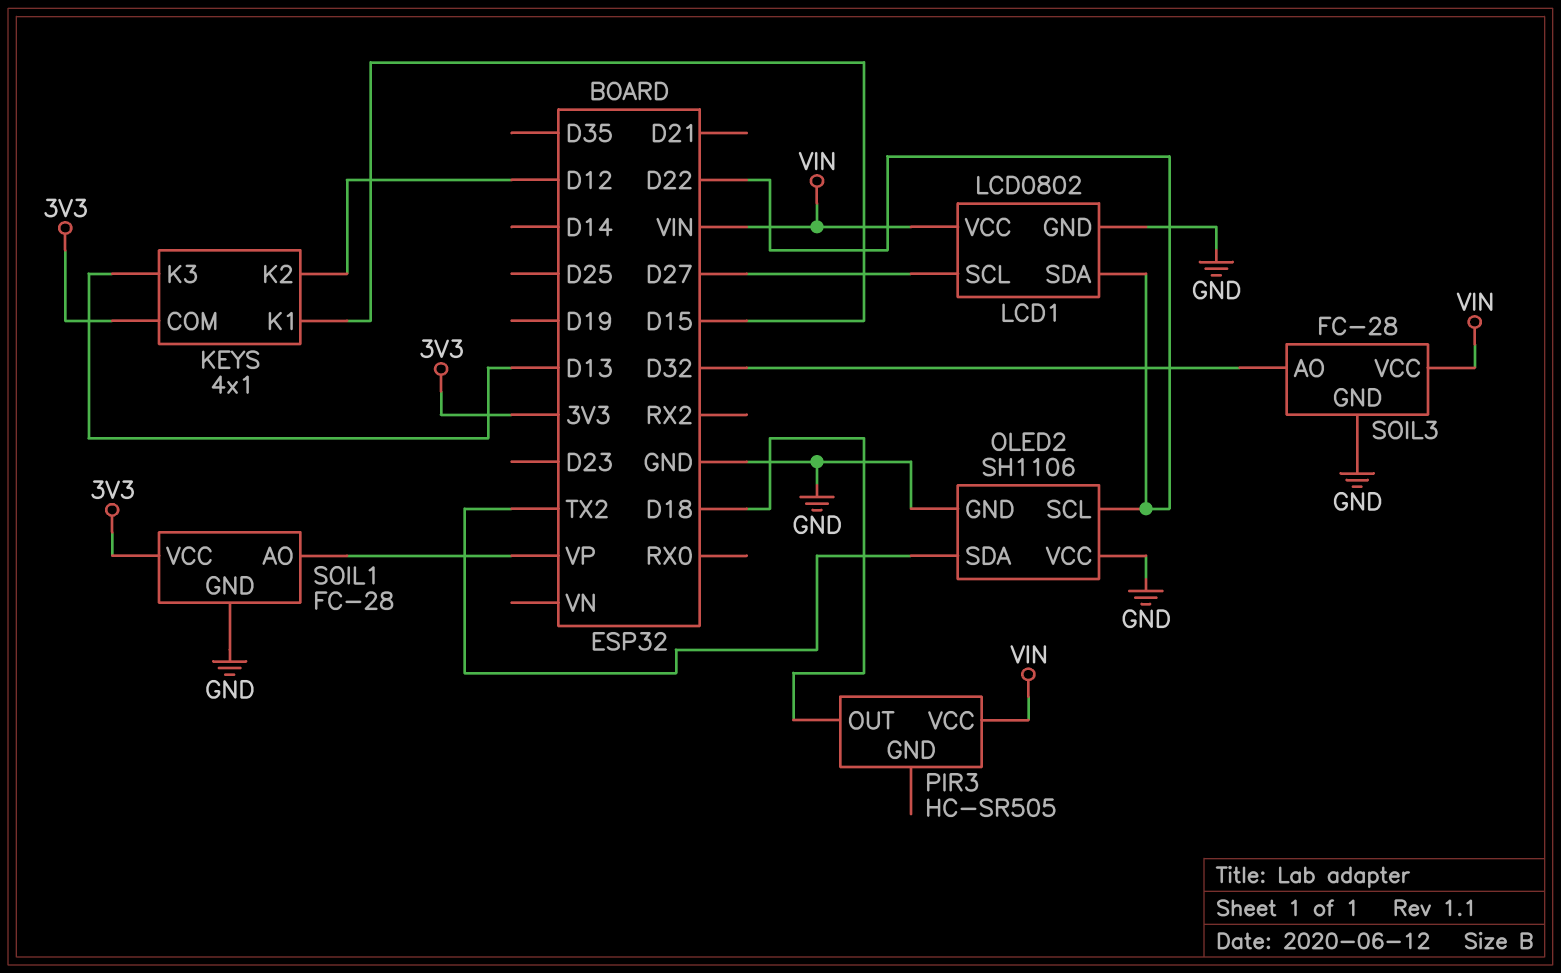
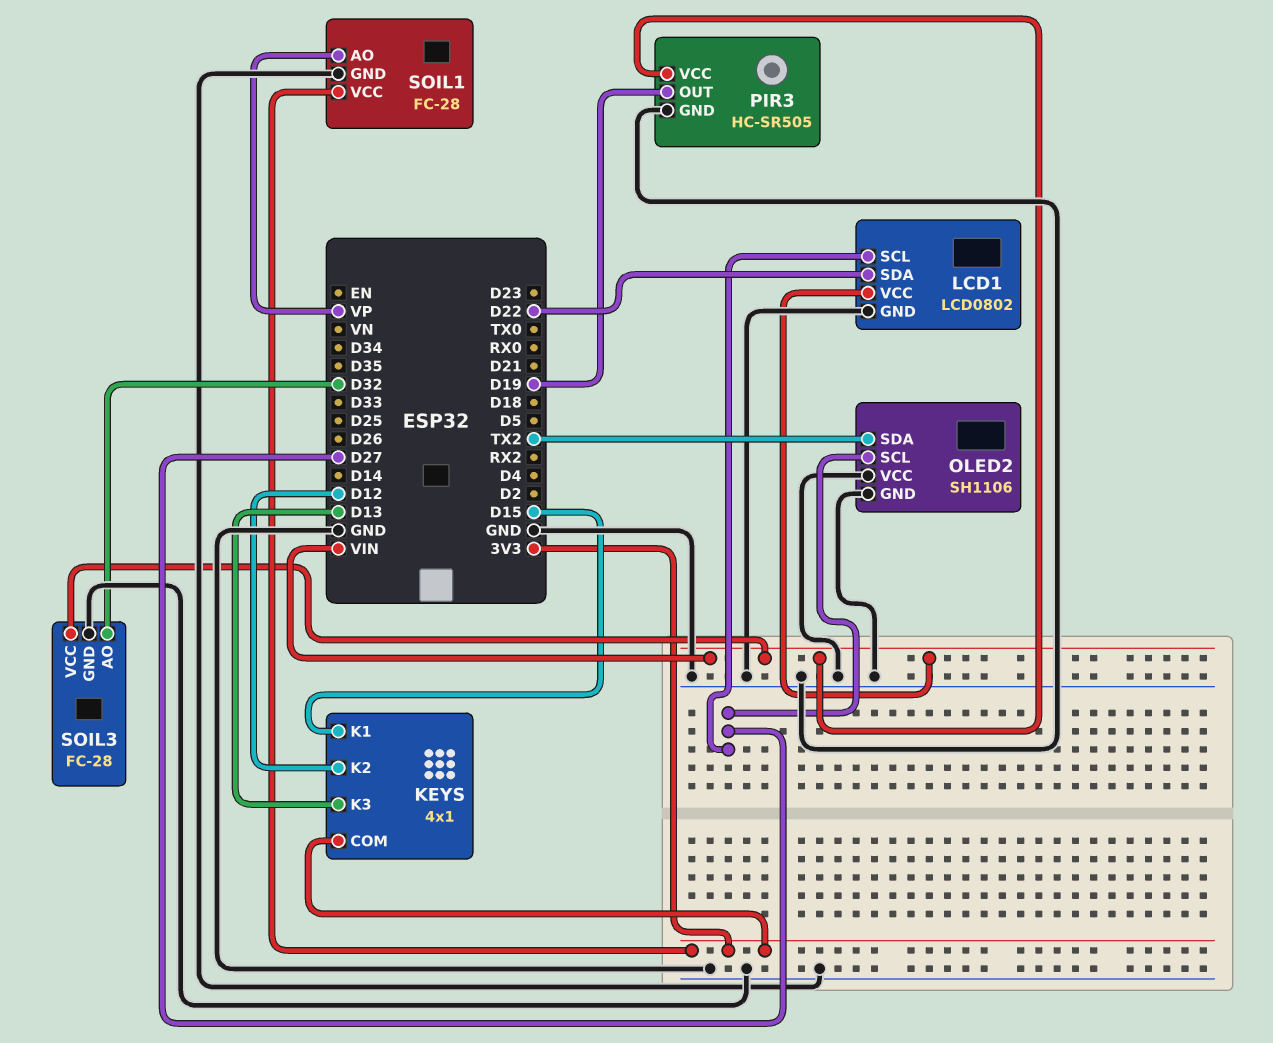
OLED2 pin SCL: D22 -> D27
PIR3 pin GND: none -> GND
PIR3 pin OUT: D18 -> D19

